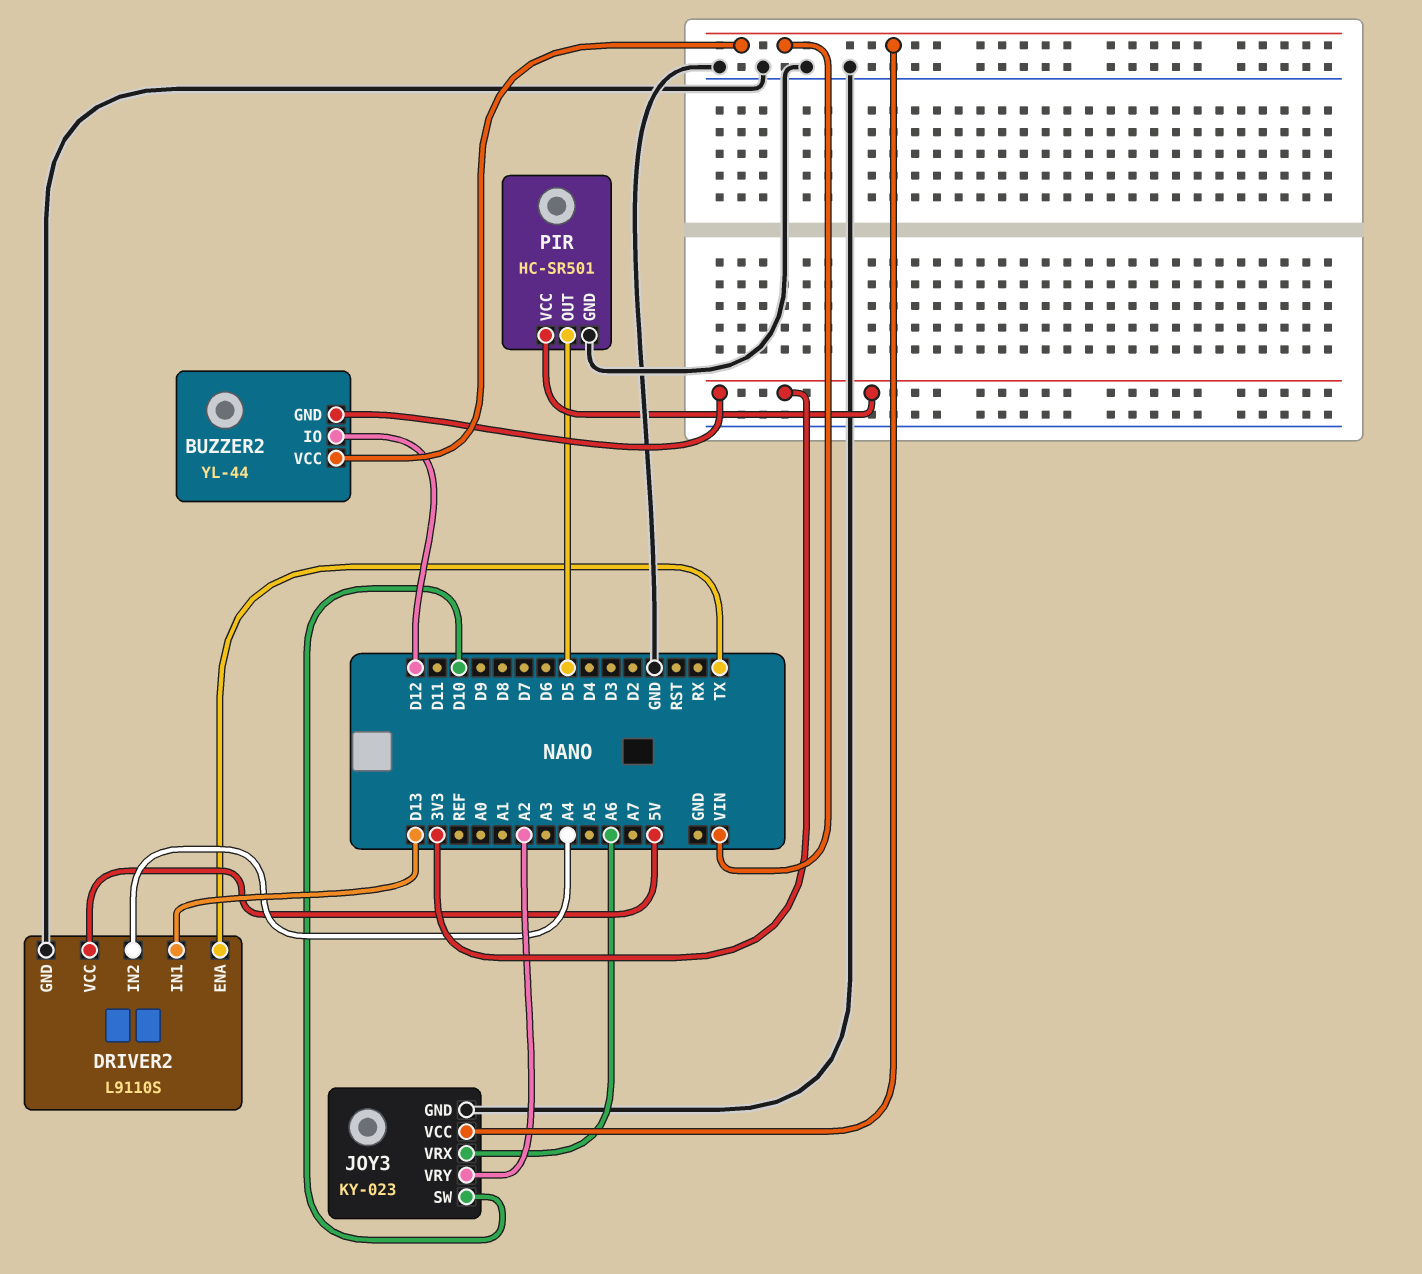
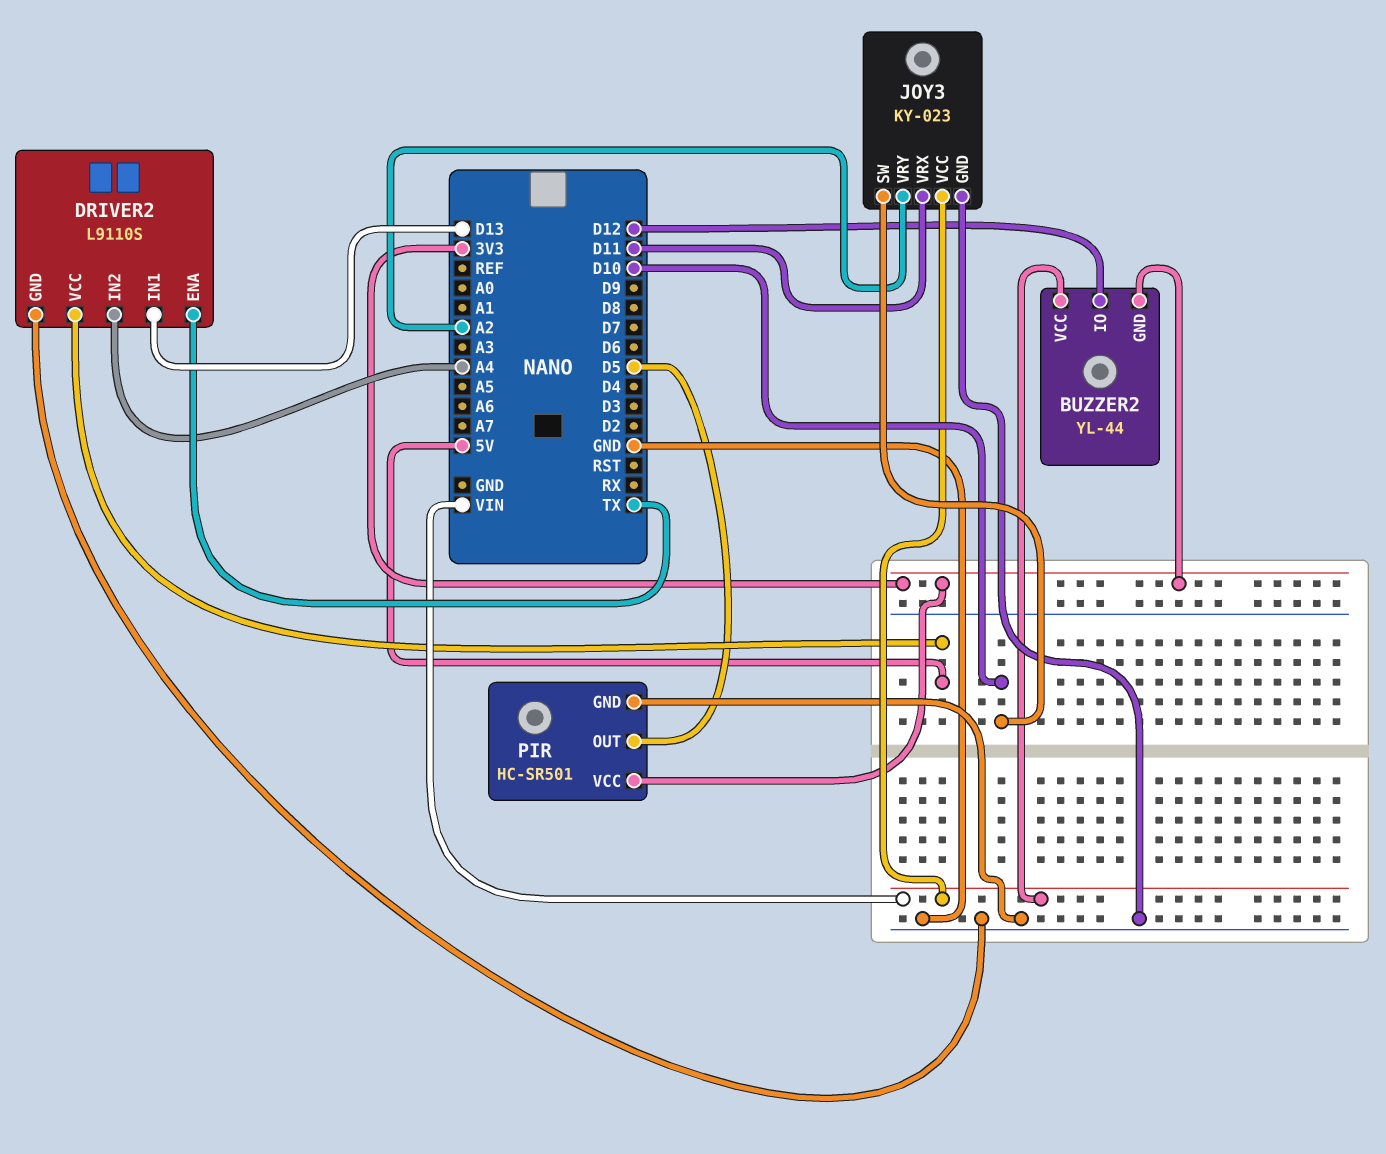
JOY3 pin VRX: A6 -> D11

